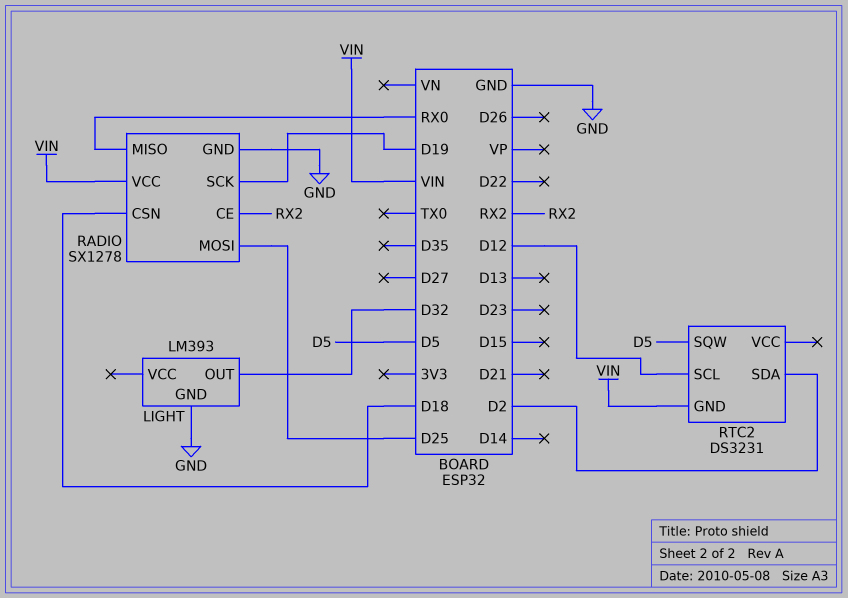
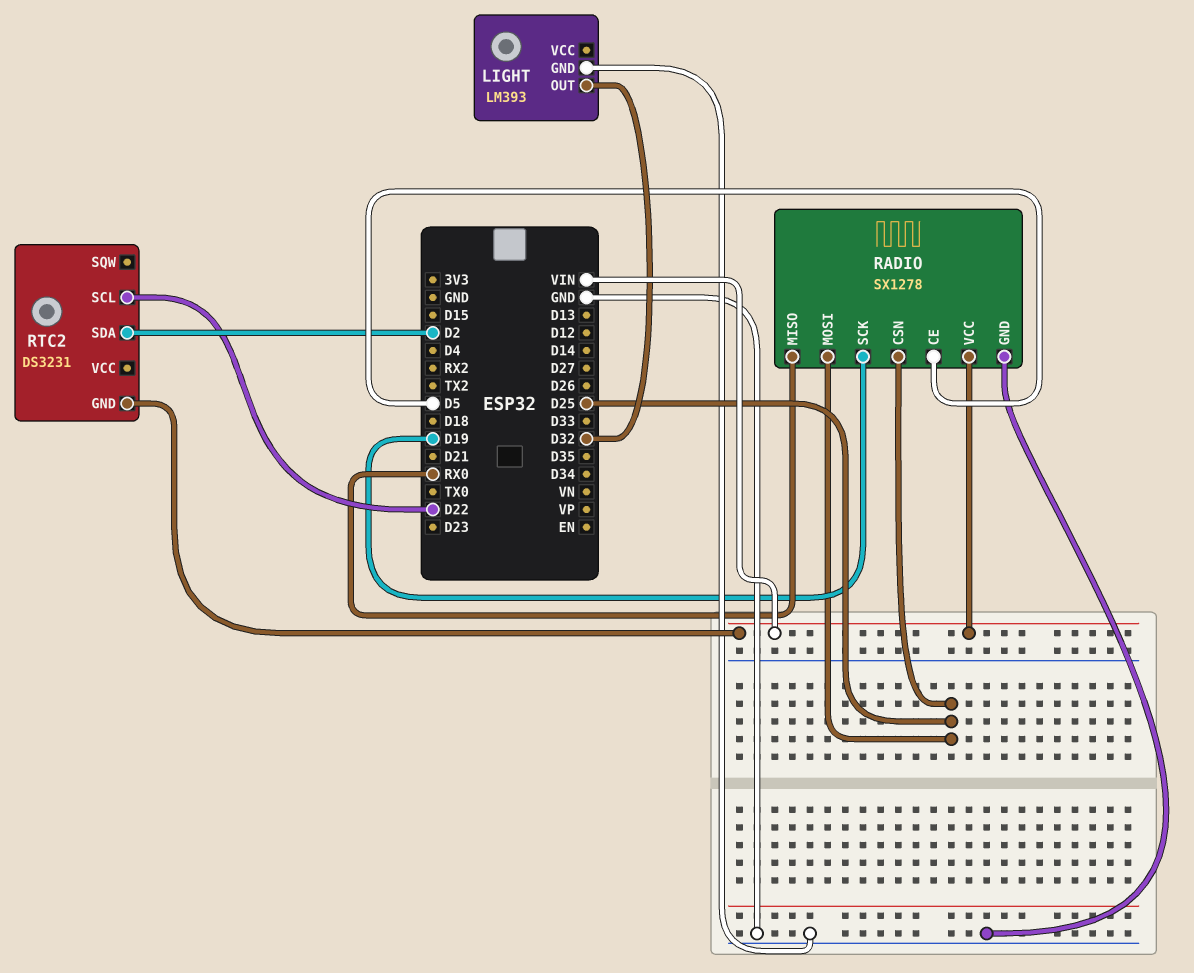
RADIO pin CE: RX2 -> D5
RADIO pin CSN: D18 -> D25
RTC2 pin SCL: D12 -> D22
RTC2 pin SQW: D5 -> none

